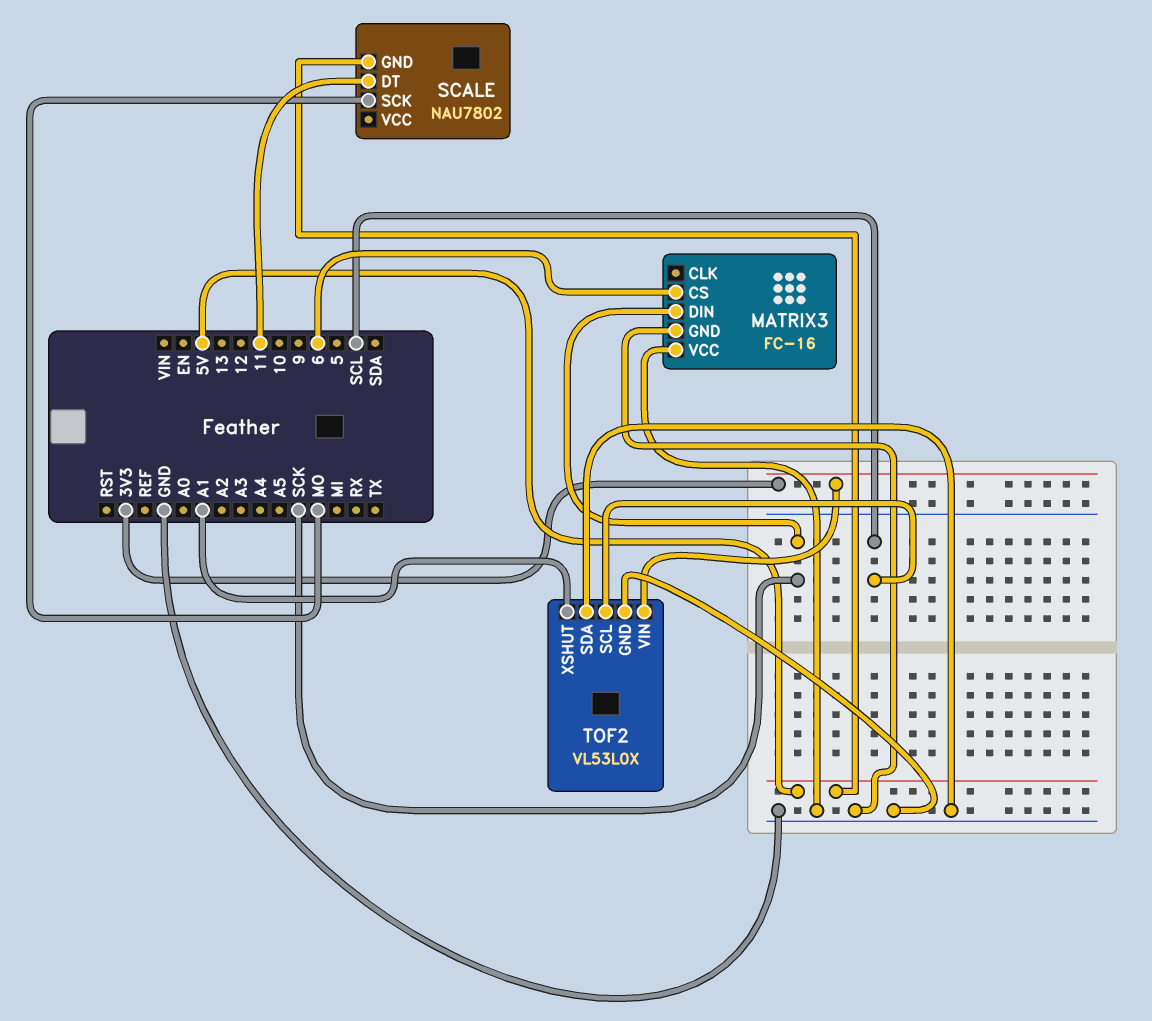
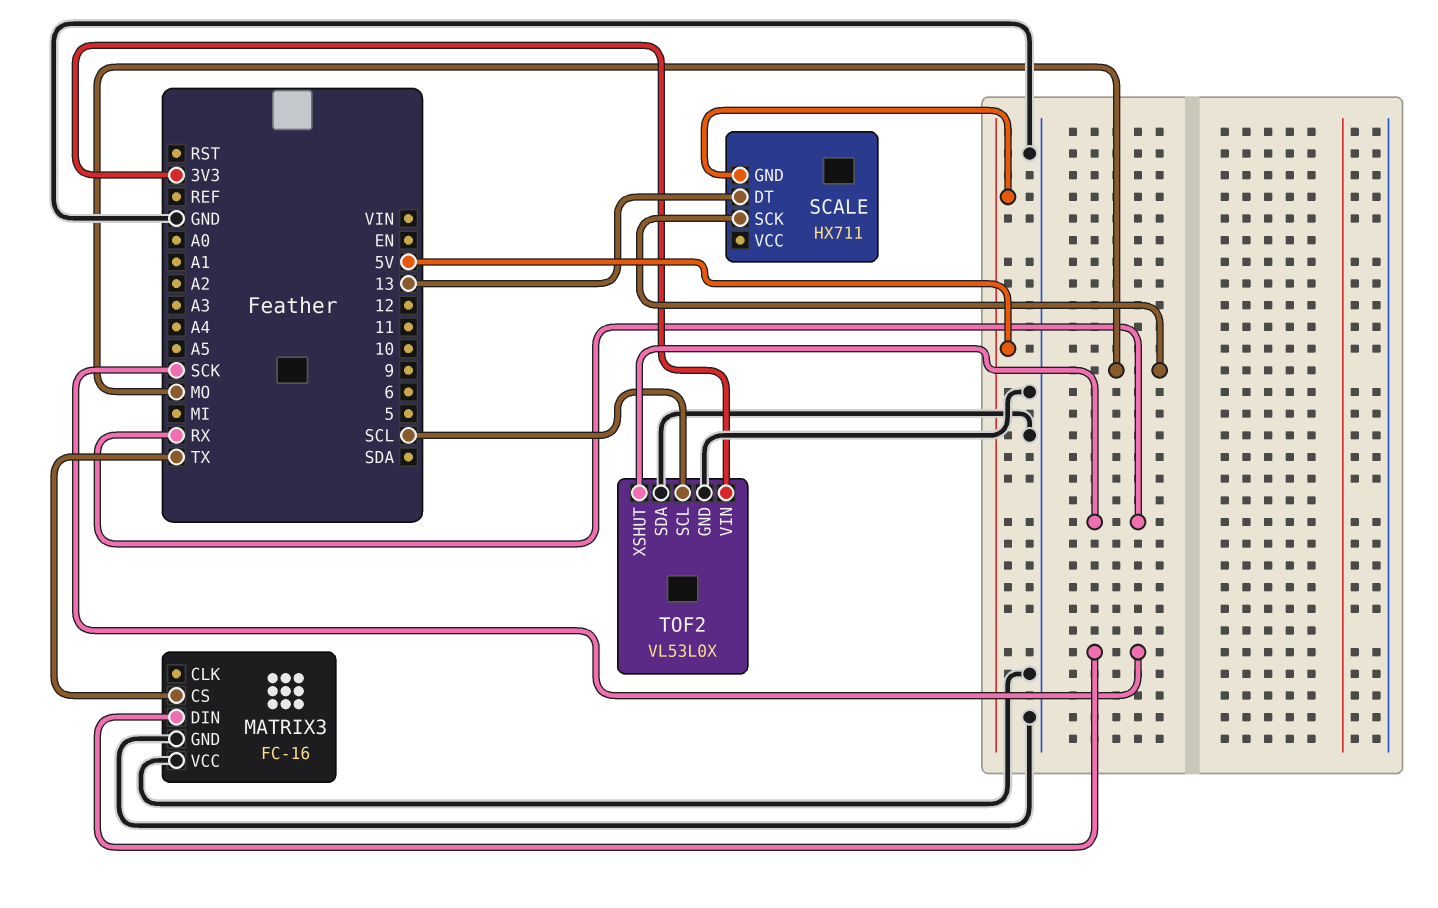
MATRIX3 pin CS: 6 -> TX
SCALE: NAU7802 -> HX711
SCALE pin DT: 11 -> 13
TOF2 pin XSHUT: A1 -> RX

